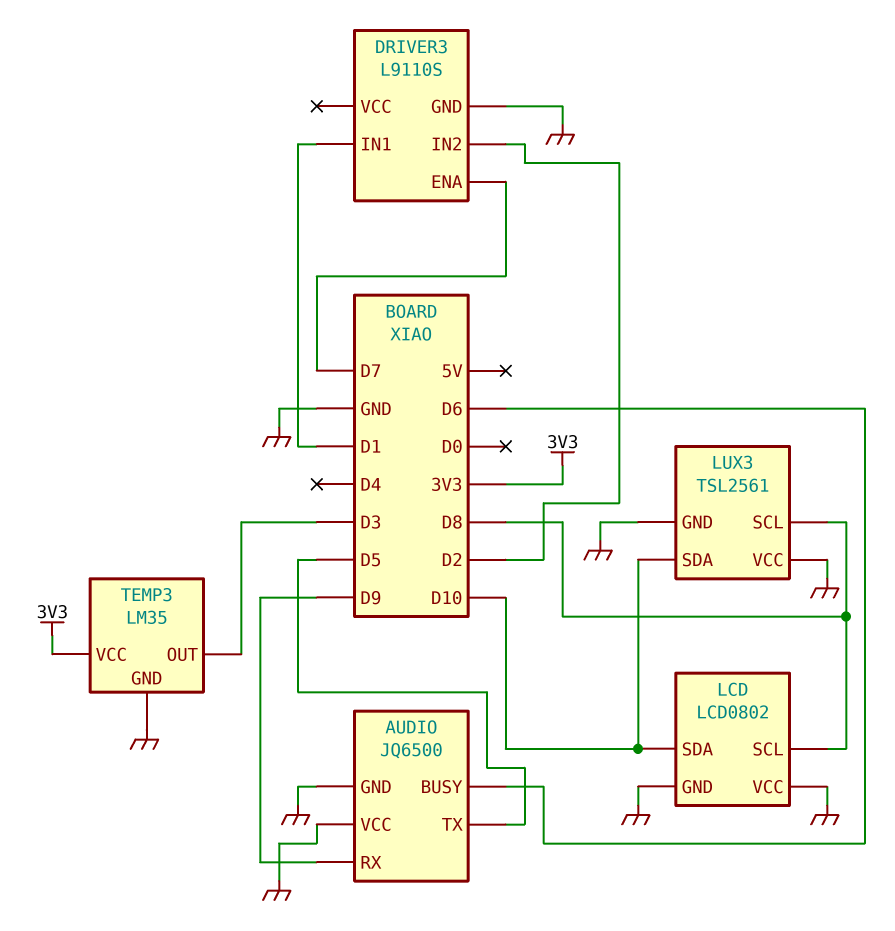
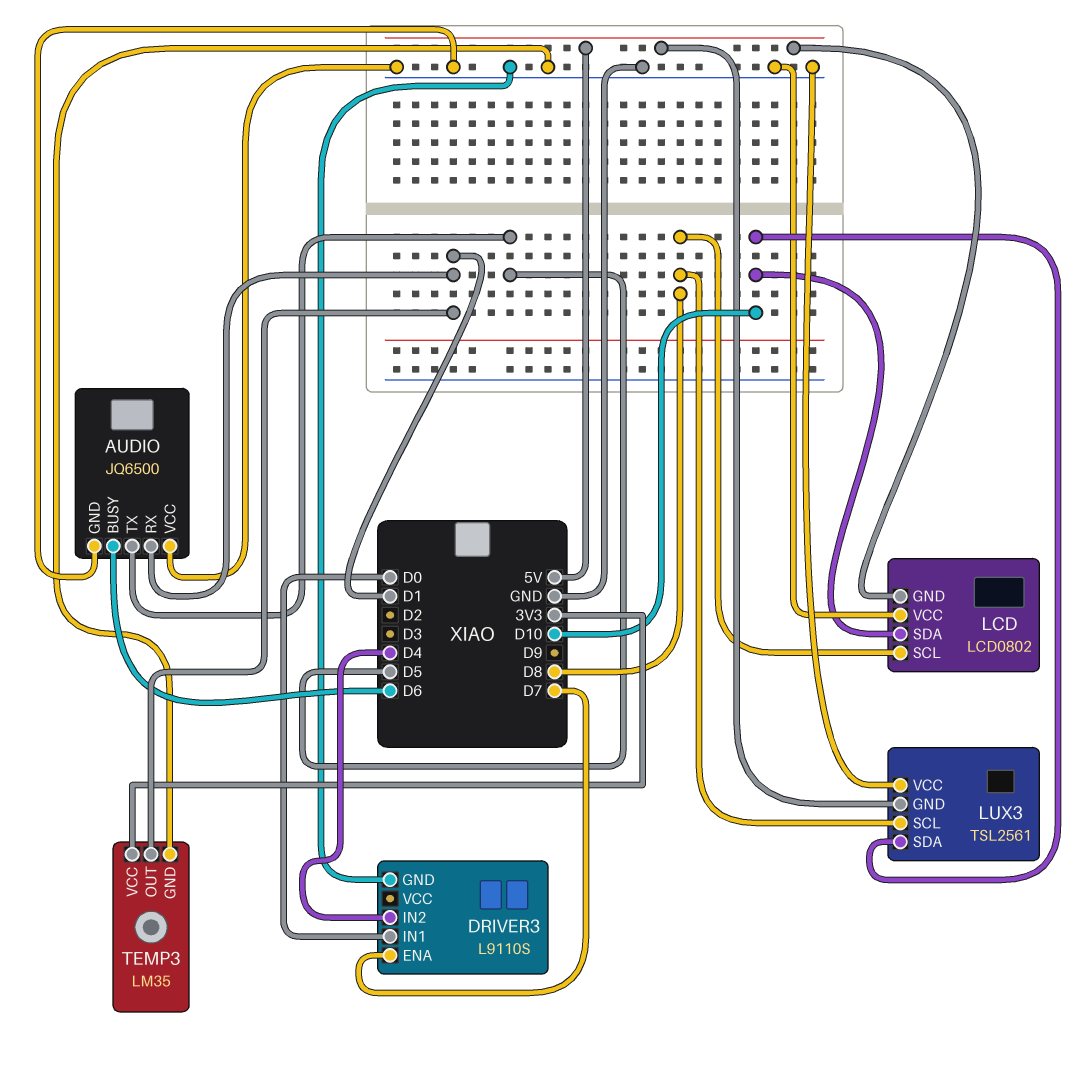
AUDIO pin RX: D9 -> D1
DRIVER3 pin IN1: D1 -> D0
DRIVER3 pin IN2: D2 -> D4
LCD pin GND: GND -> 5V
LUX3 pin GND: GND -> 5V
TEMP3 pin OUT: D3 -> D1

